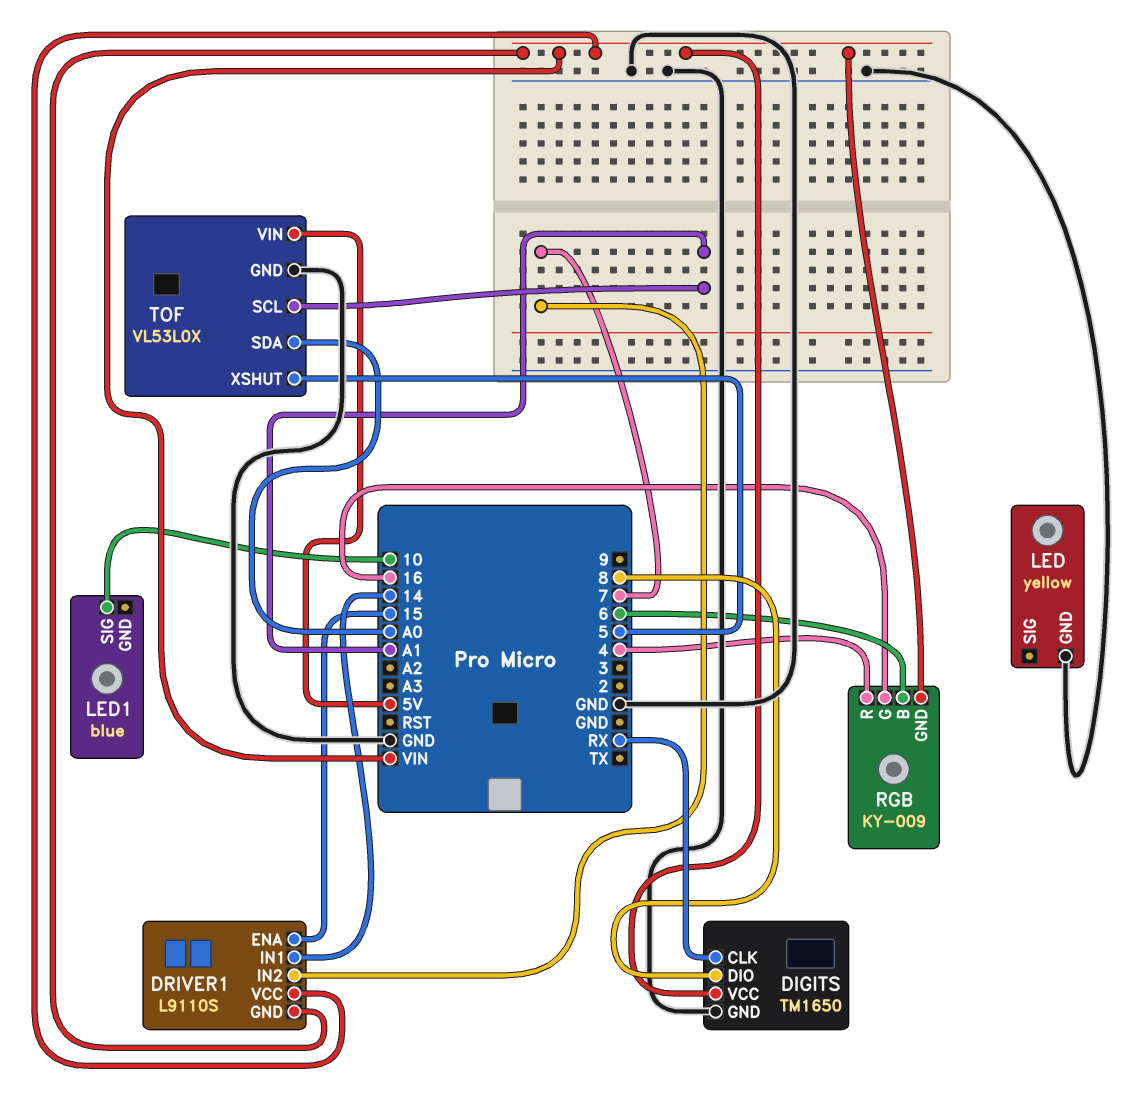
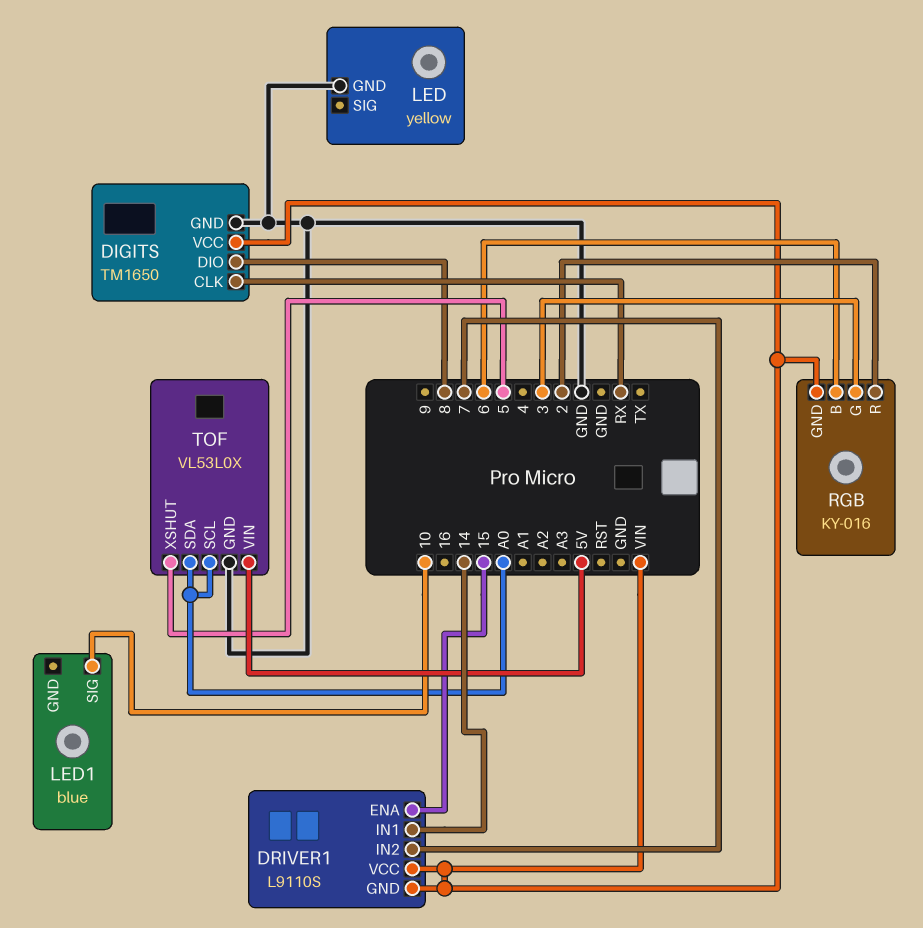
RGB: KY-009 -> KY-016
RGB pin G: 16 -> 3
RGB pin R: 4 -> 2
TOF pin SCL: A1 -> A0

